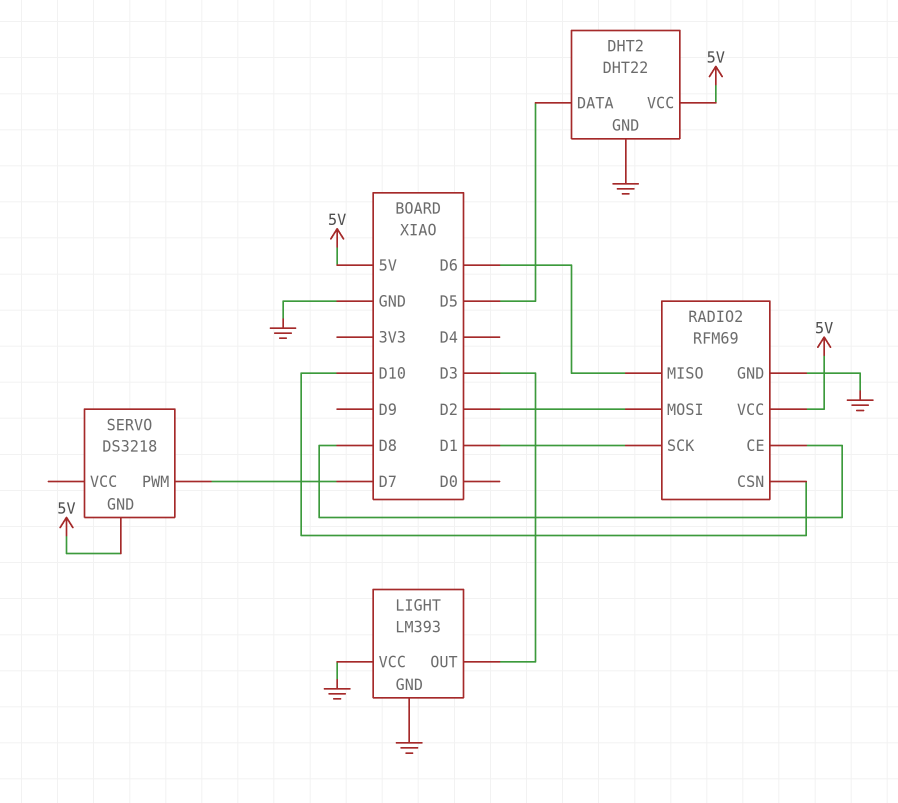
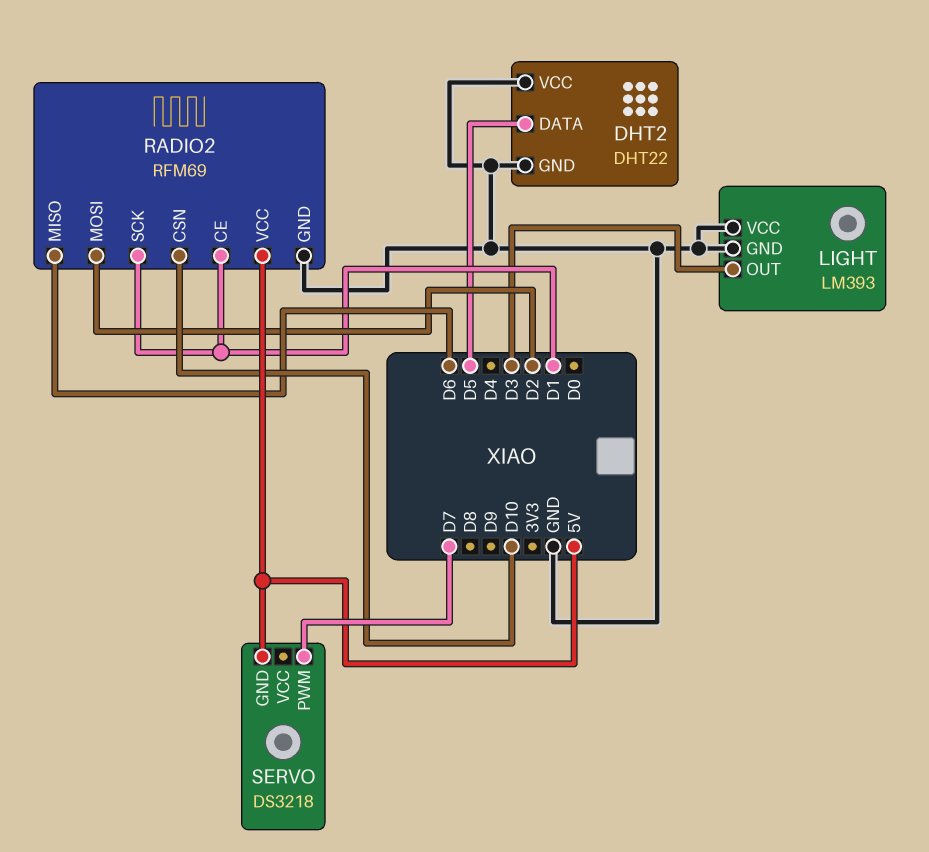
DHT2 pin VCC: 5V -> GND
RADIO2 pin CE: D8 -> D1

